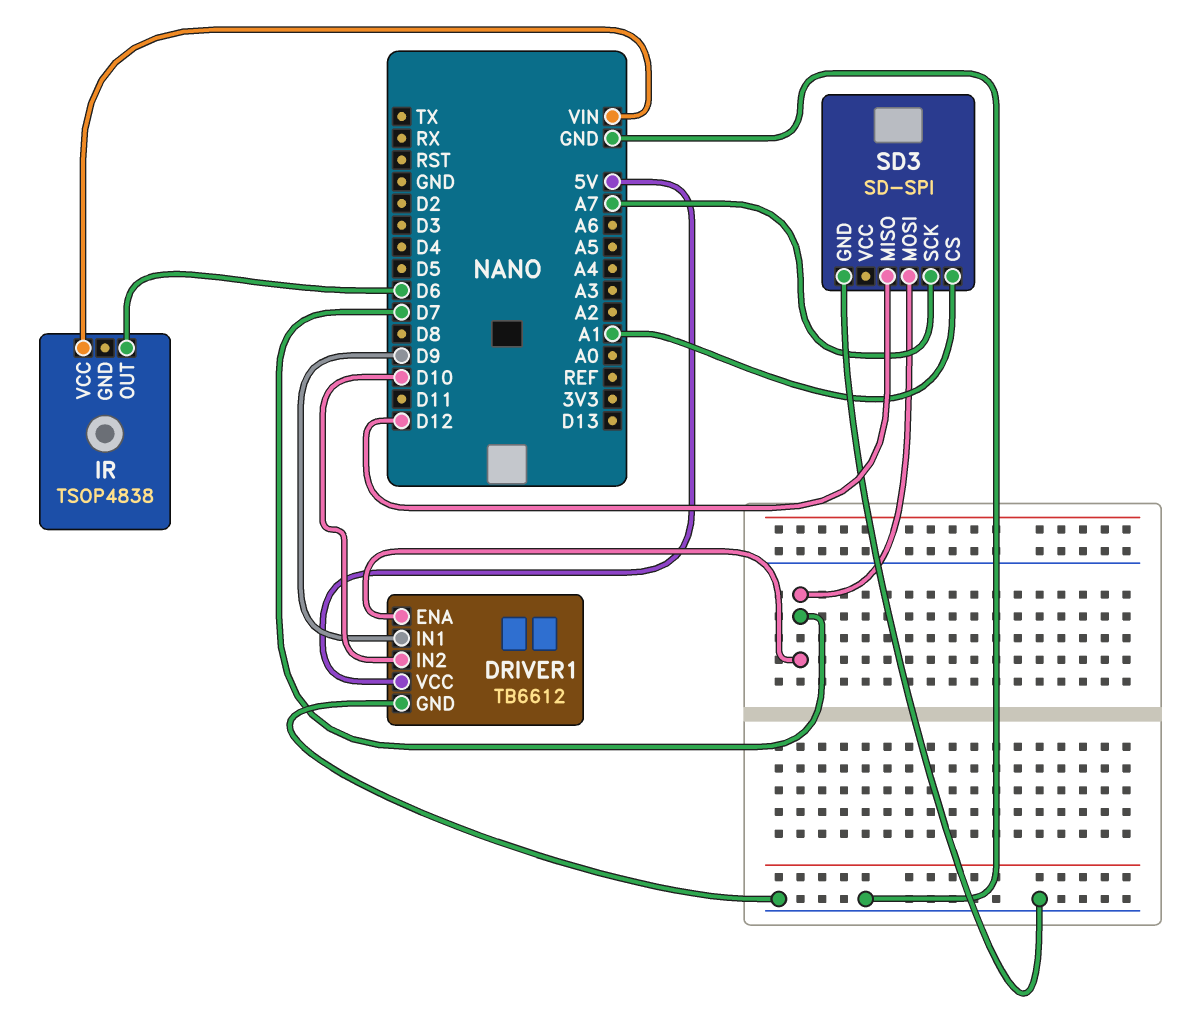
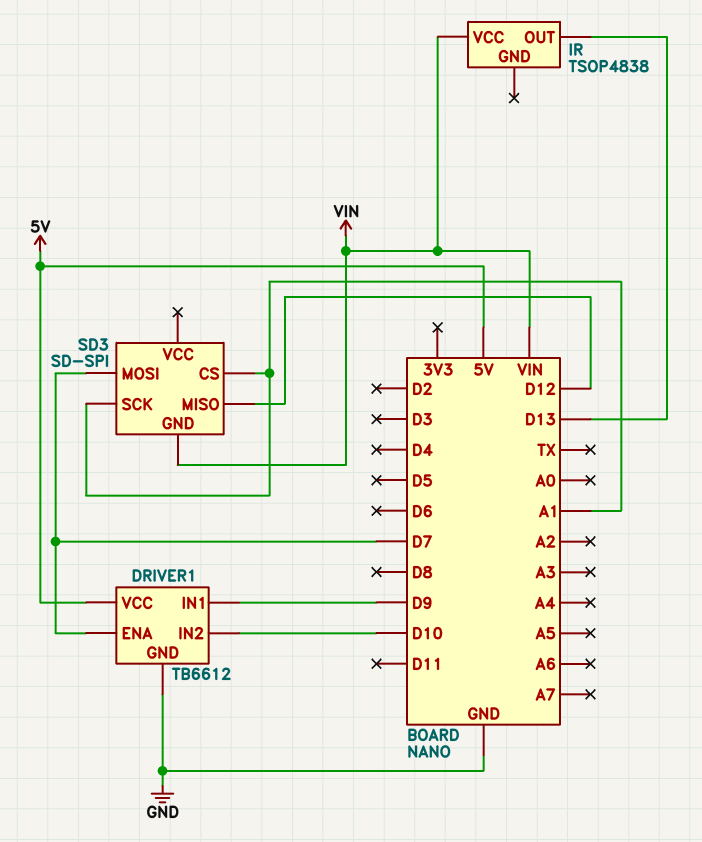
IR pin OUT: D6 -> D13
SD3 pin GND: GND -> VIN
SD3 pin SCK: A7 -> A1

